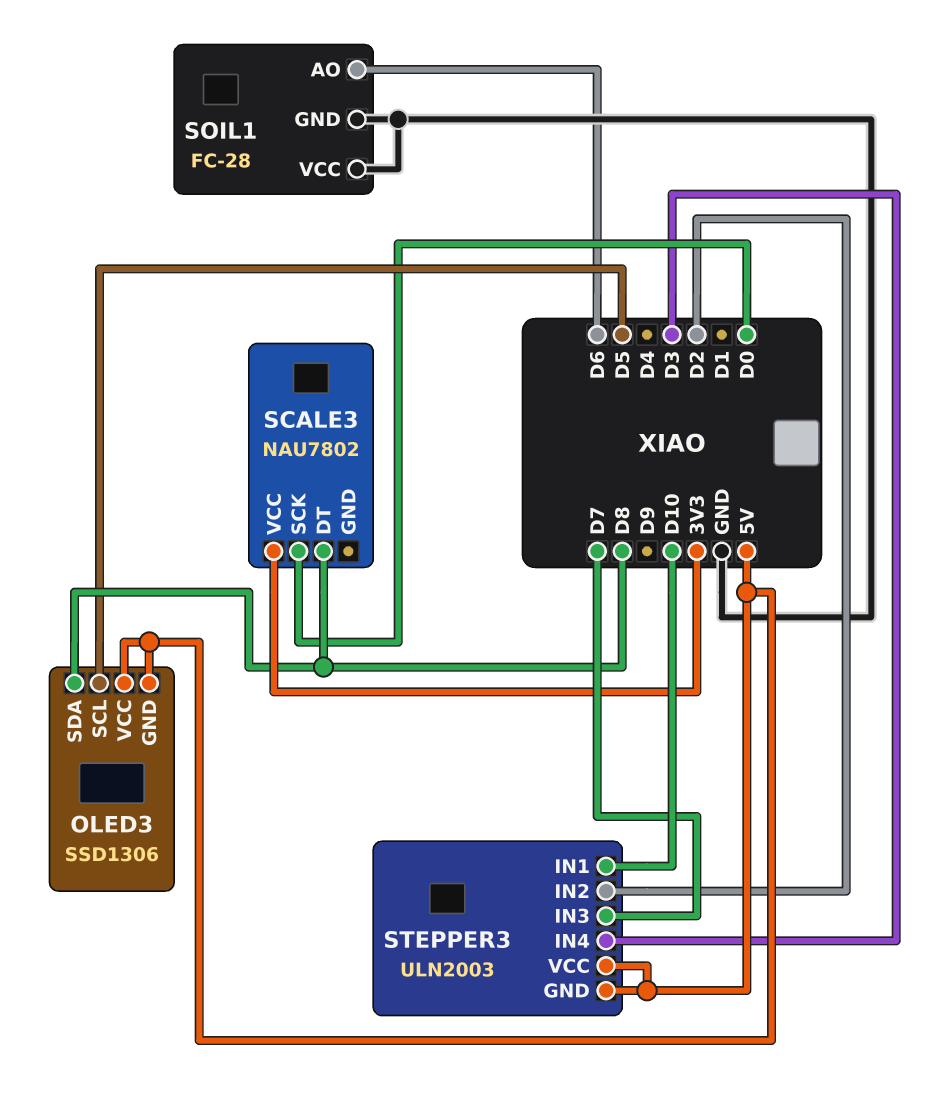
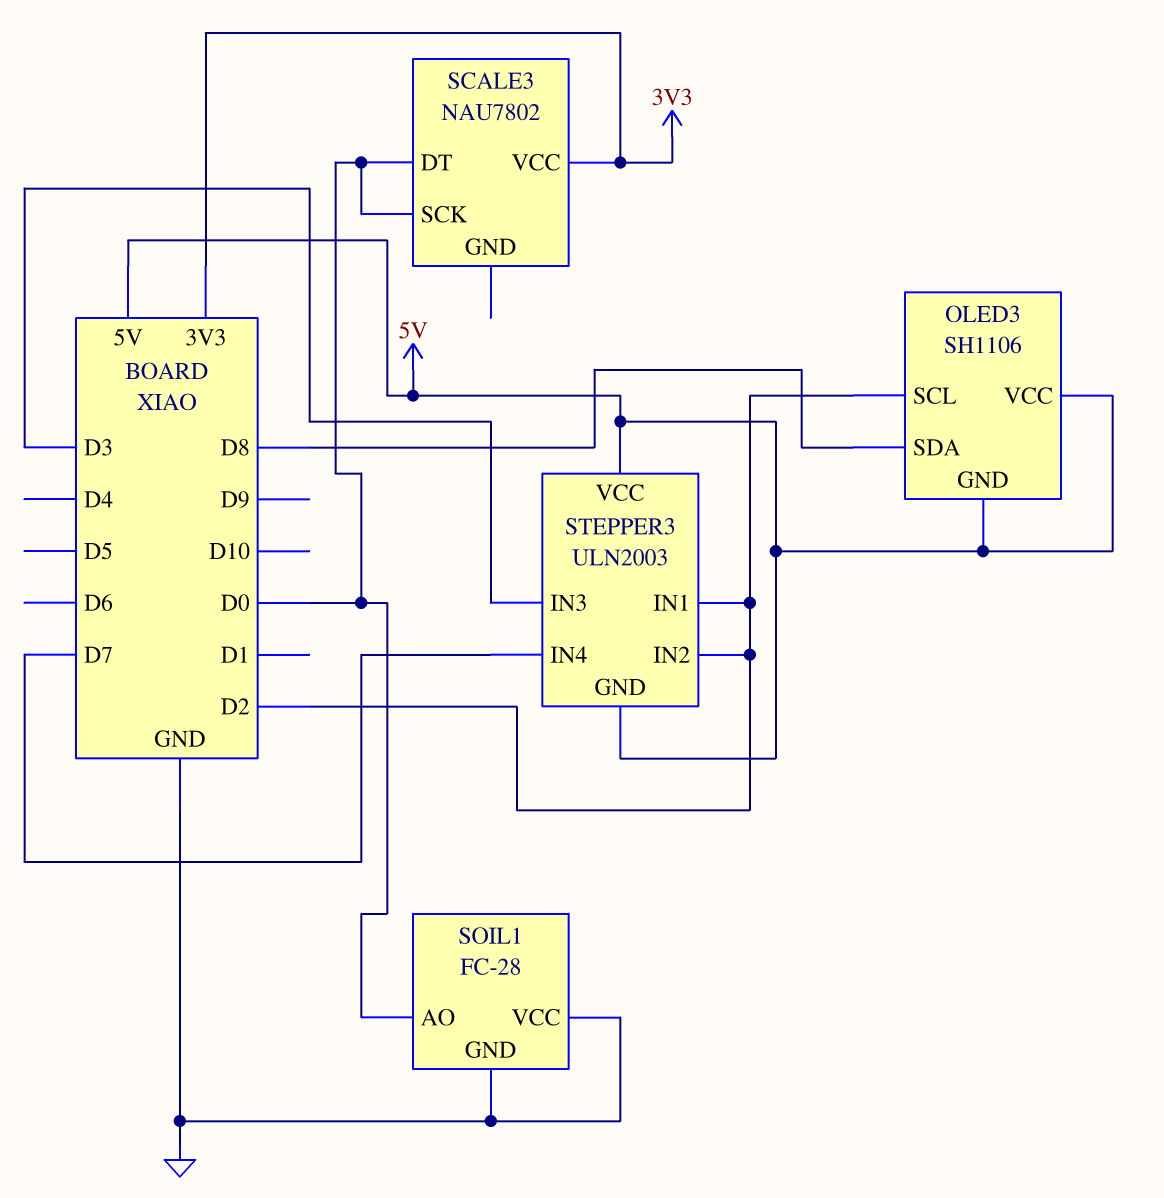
OLED3: SSD1306 -> SH1106
OLED3 pin SCL: D5 -> D2
SCALE3 pin DT: D8 -> D0
SOIL1 pin AO: D6 -> D0
STEPPER3 pin IN1: D10 -> D2
STEPPER3 pin IN3: D7 -> D3
STEPPER3 pin IN4: D3 -> D7

